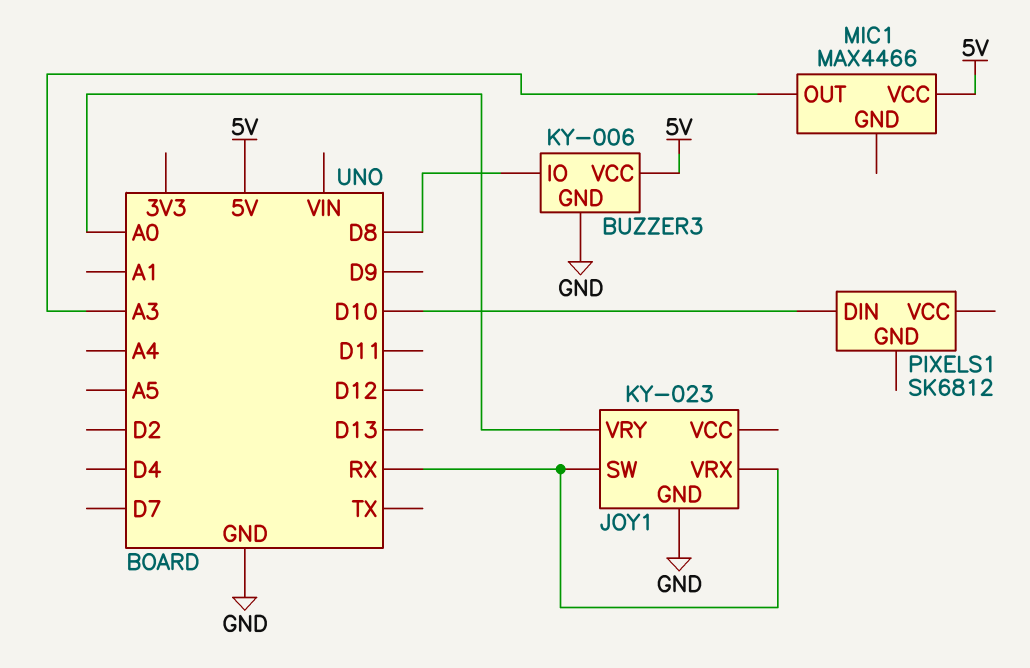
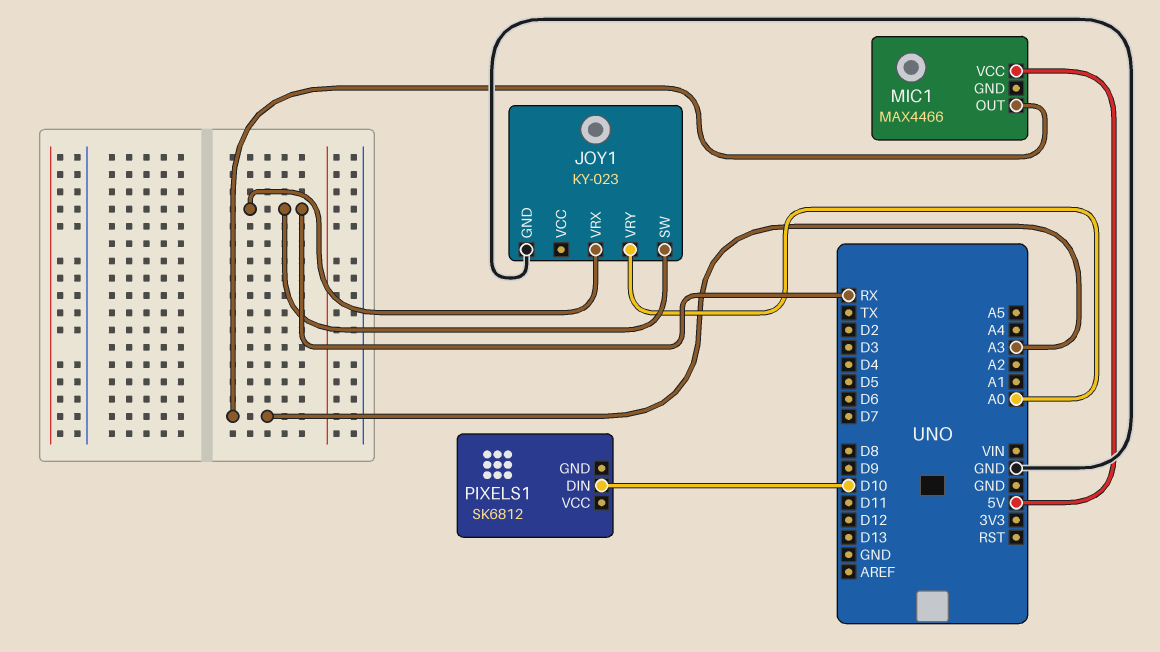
BUZZER3: KY-006 -> none
BUZZER3 pin GND: GND -> none
BUZZER3 pin IO: D8 -> none
BUZZER3 pin VCC: 5V -> none

